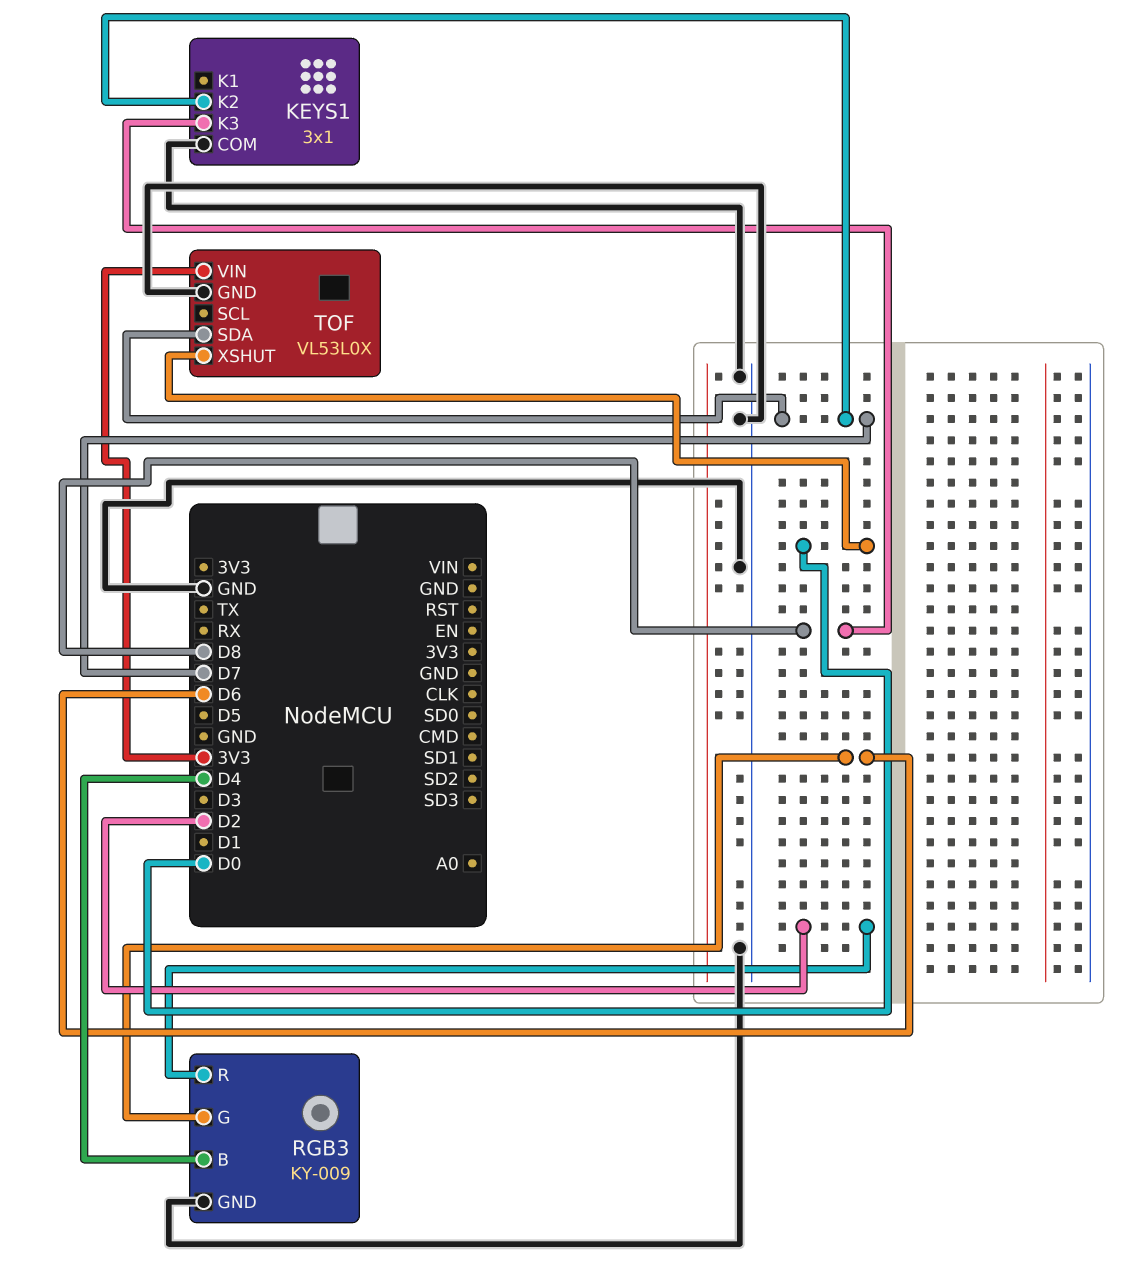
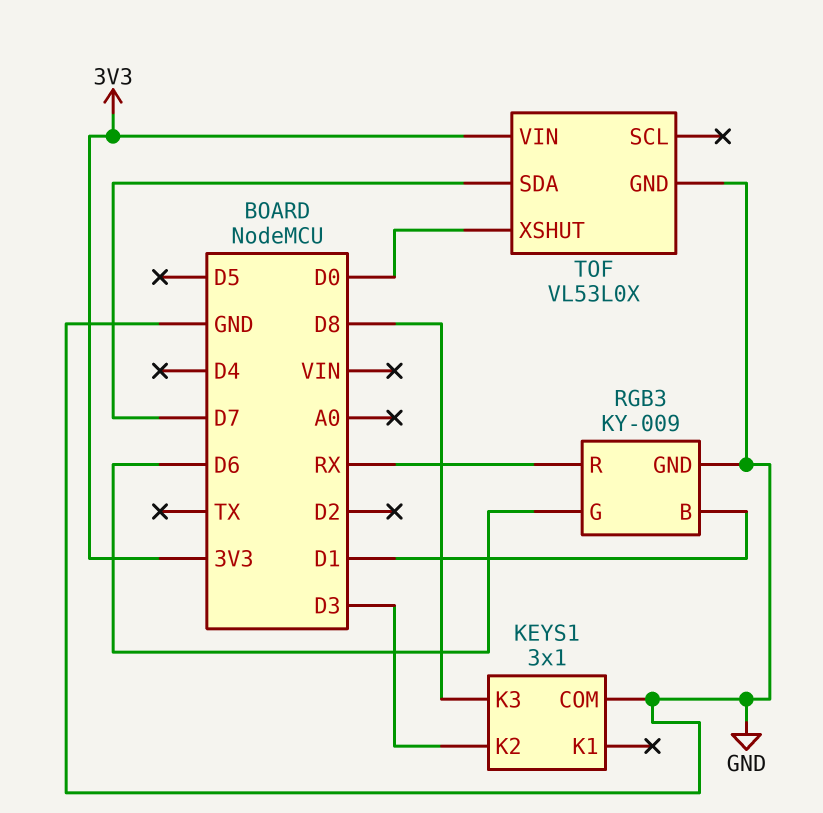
KEYS1 pin K2: D7 -> D3
RGB3 pin B: D4 -> D1
RGB3 pin R: D2 -> RX

